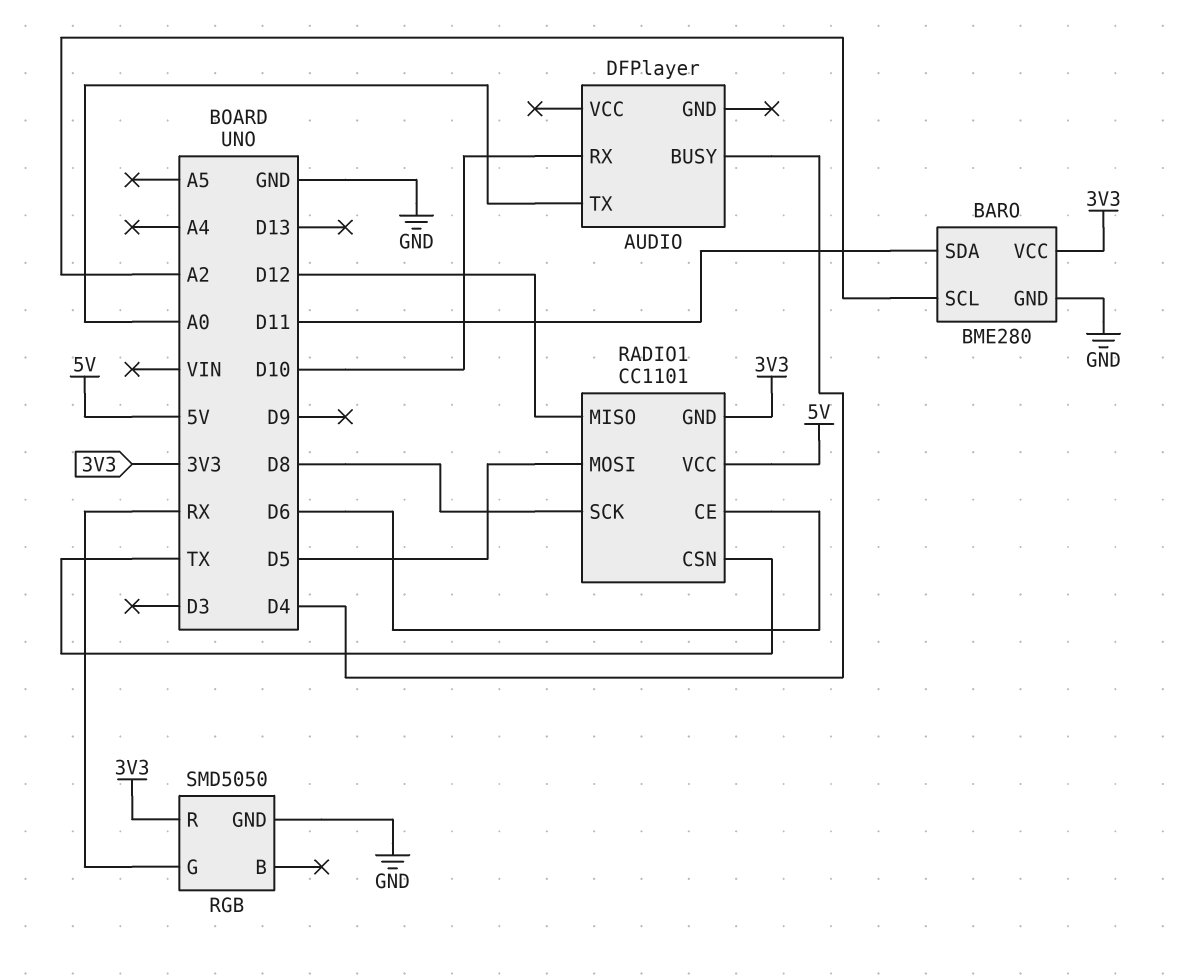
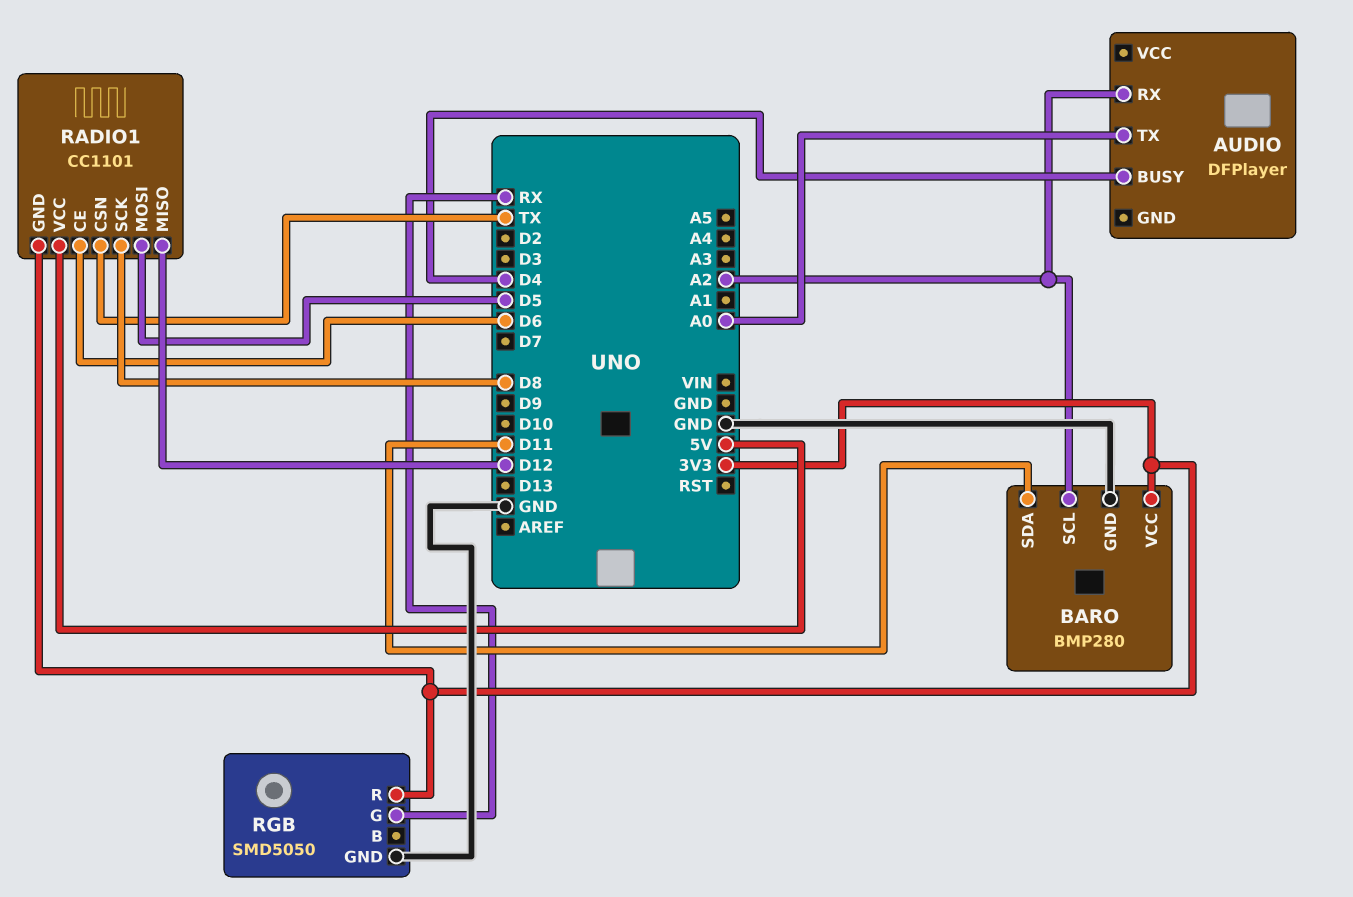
AUDIO pin RX: D10 -> A2
BARO: BME280 -> BMP280

